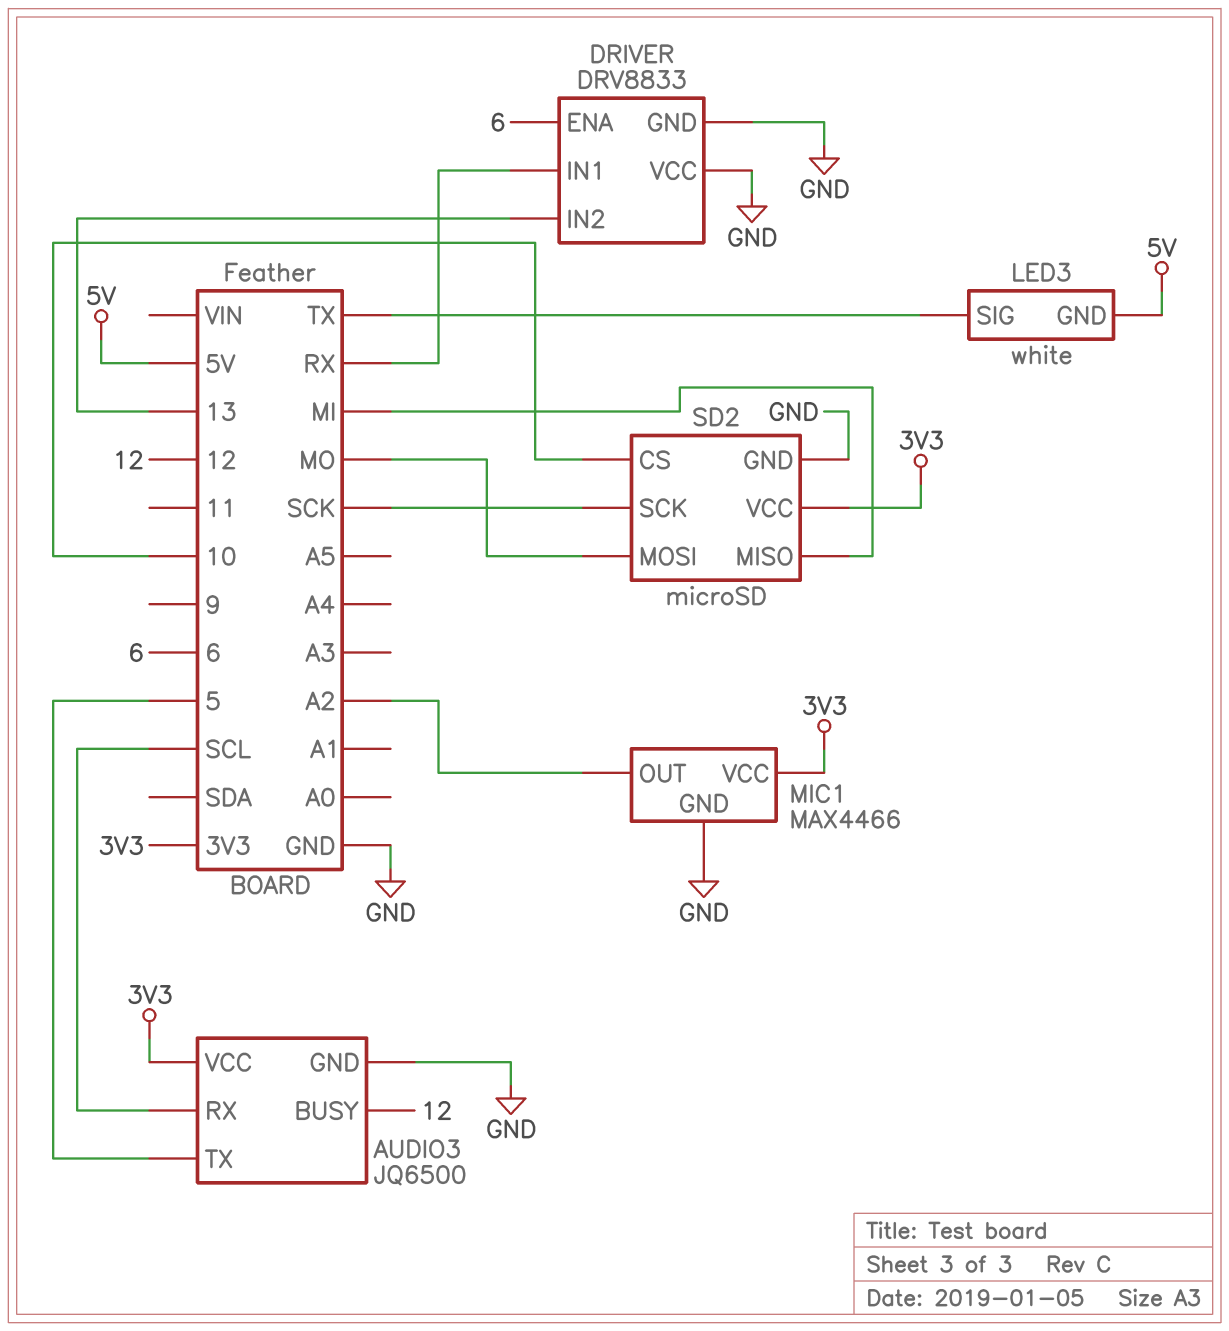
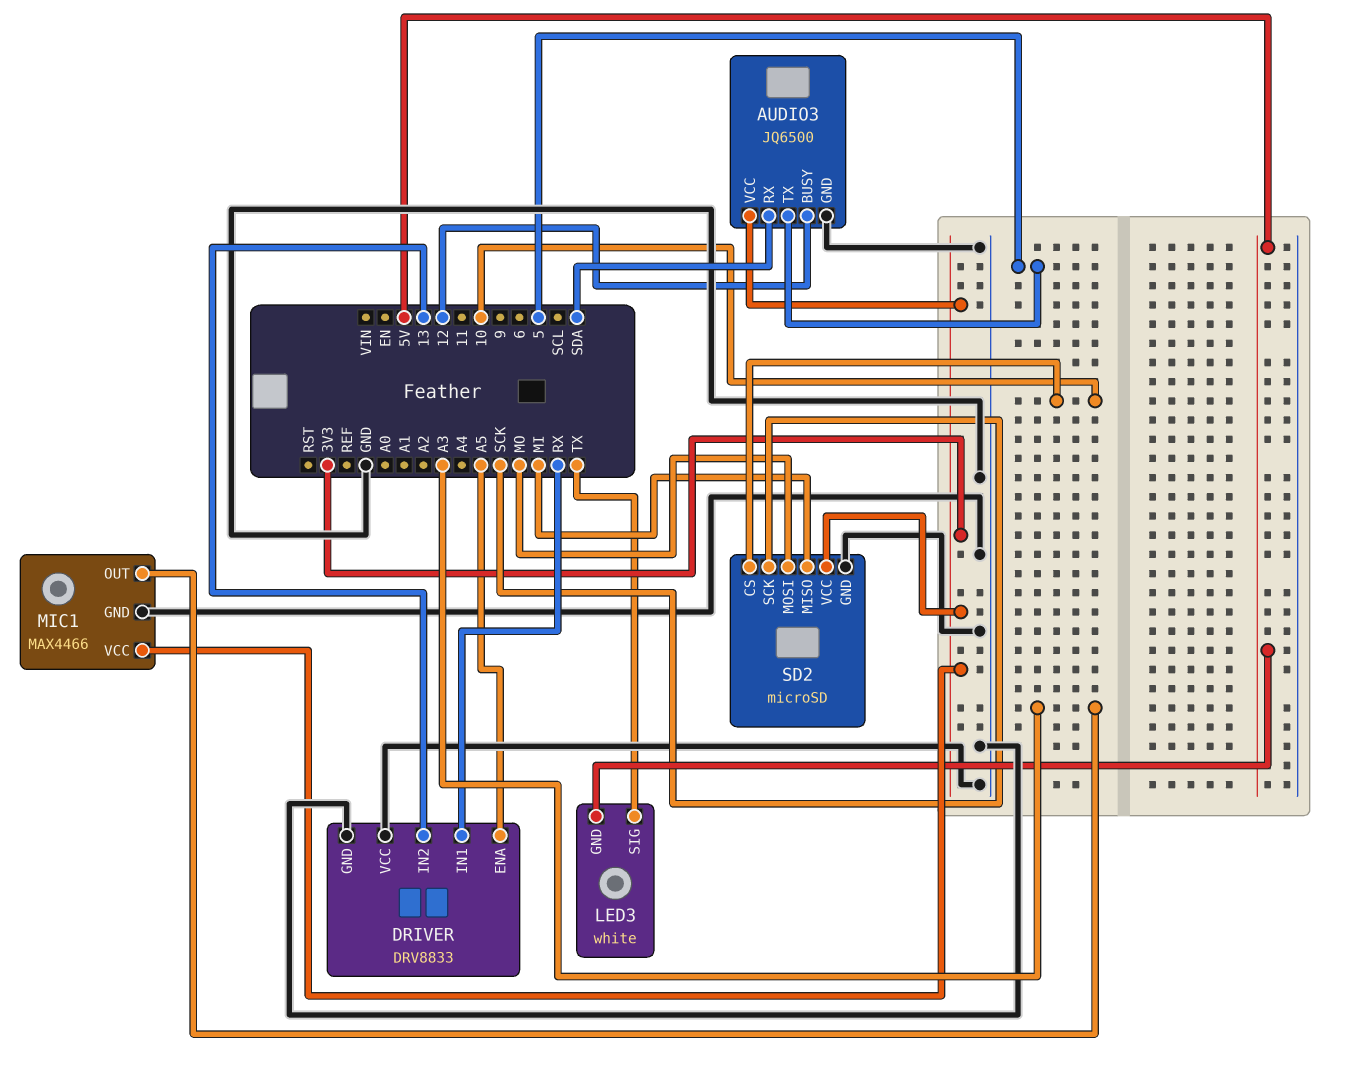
AUDIO3 pin RX: SCL -> SDA
DRIVER pin ENA: 6 -> A5
MIC1 pin OUT: A2 -> A3

